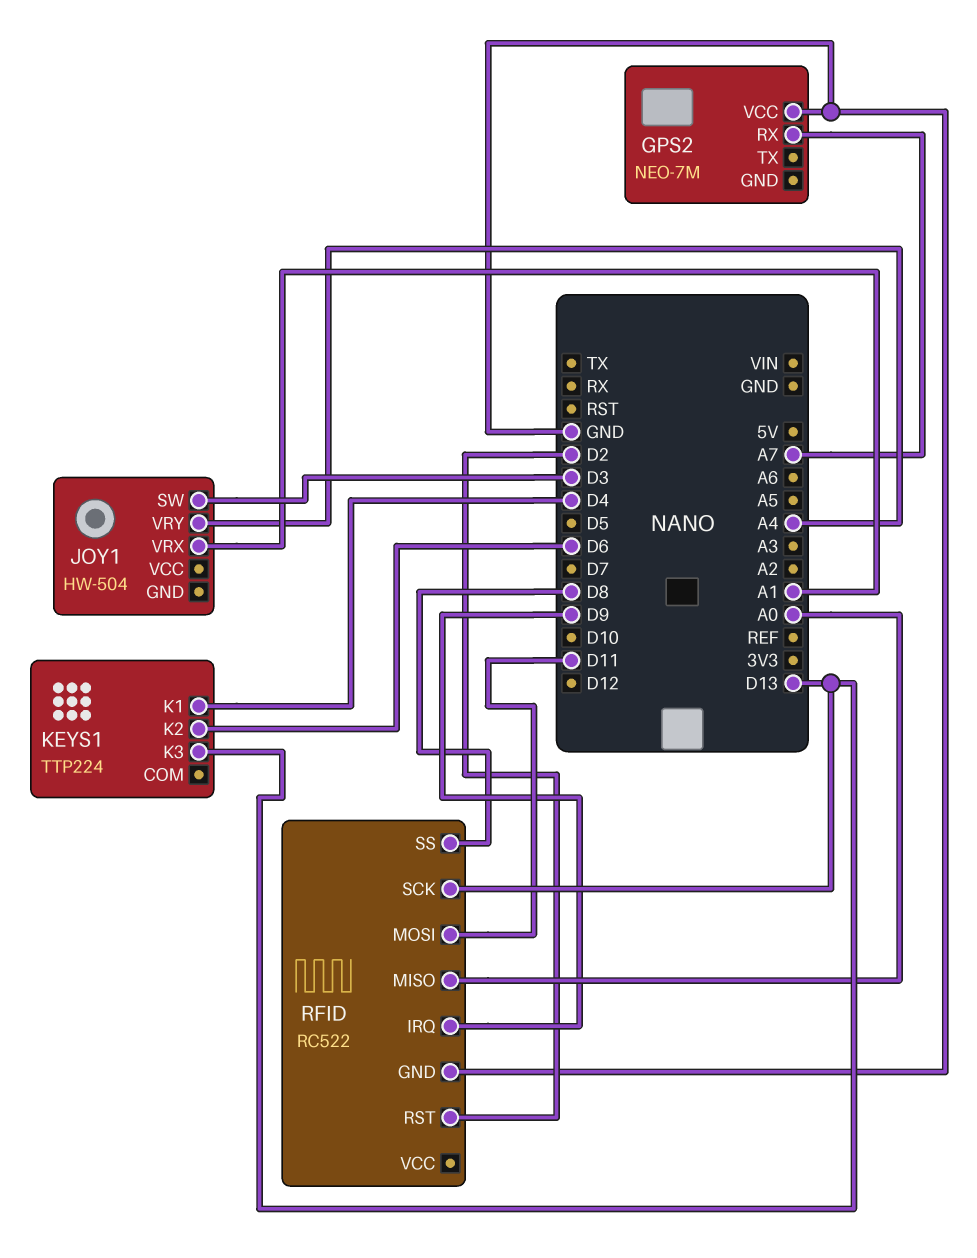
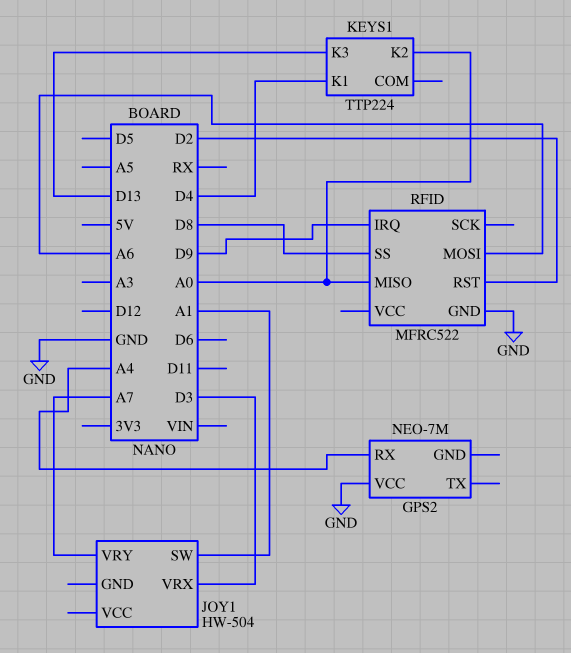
GPS2 pin RX: A7 -> A4
JOY1 pin SW: D3 -> A1
JOY1 pin VRX: A1 -> D3
JOY1 pin VRY: A4 -> A7
KEYS1 pin K2: D6 -> A0
RFID: RC522 -> MFRC522
RFID pin MOSI: D11 -> A6
RFID pin SCK: D13 -> none

